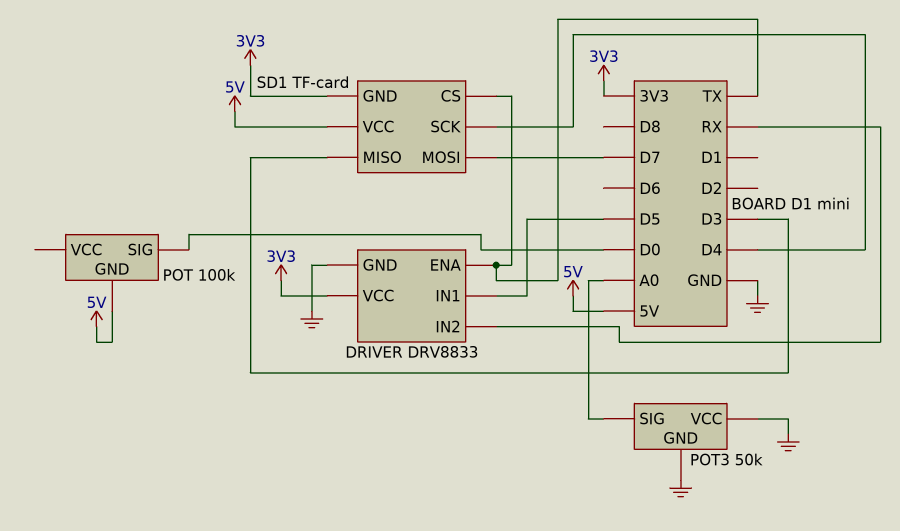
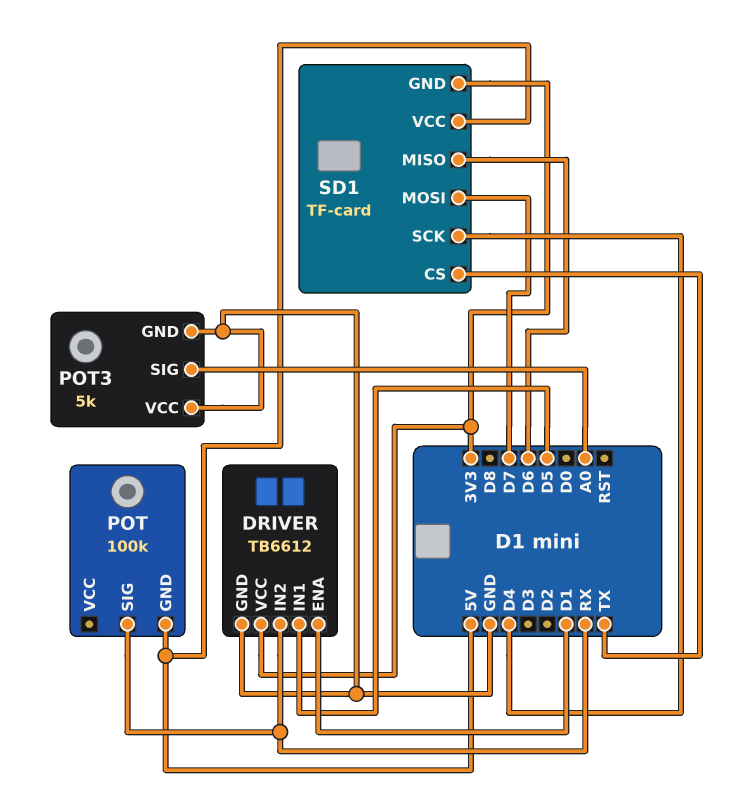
DRIVER: DRV8833 -> TB6612
DRIVER pin ENA: TX -> D1
POT pin SIG: D0 -> RX
POT3: 50k -> 5k
SD1 pin MISO: D3 -> D6

